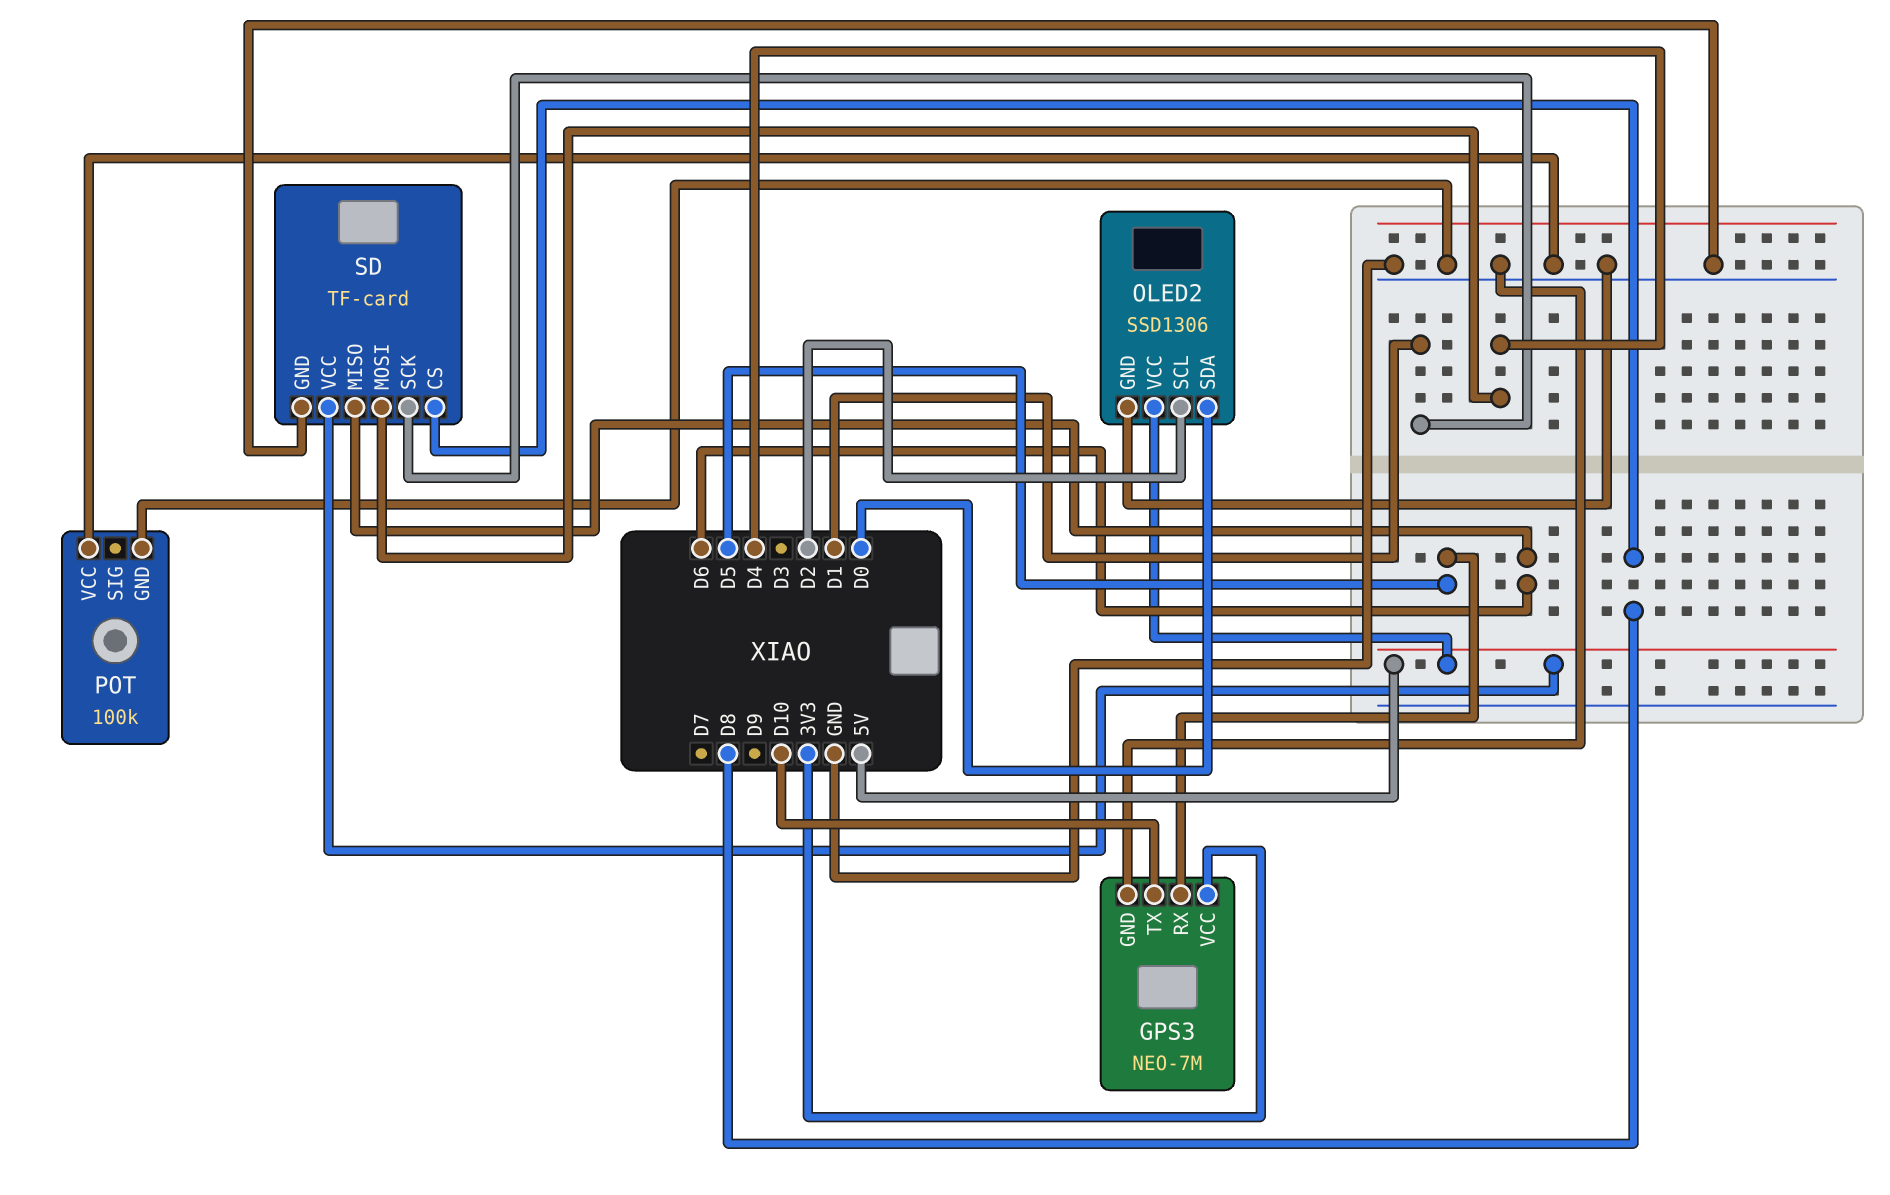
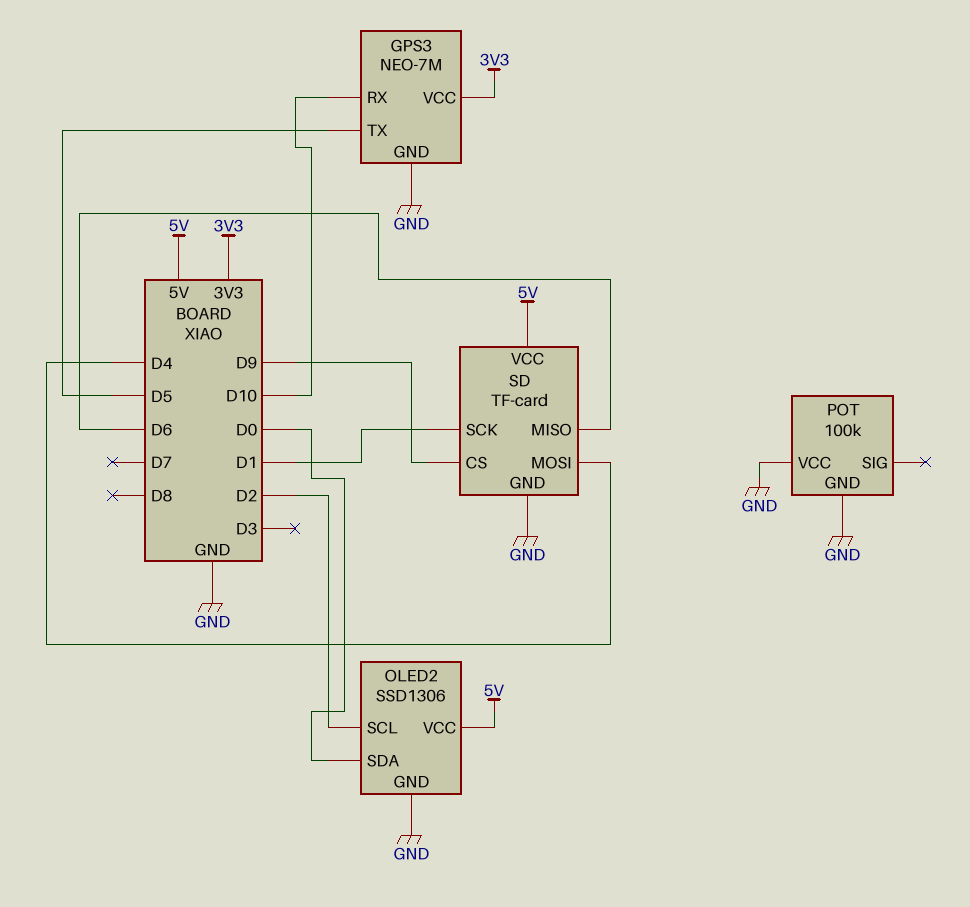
GPS3 pin RX: D5 -> D10
GPS3 pin TX: D10 -> D5
SD pin CS: D8 -> D9

